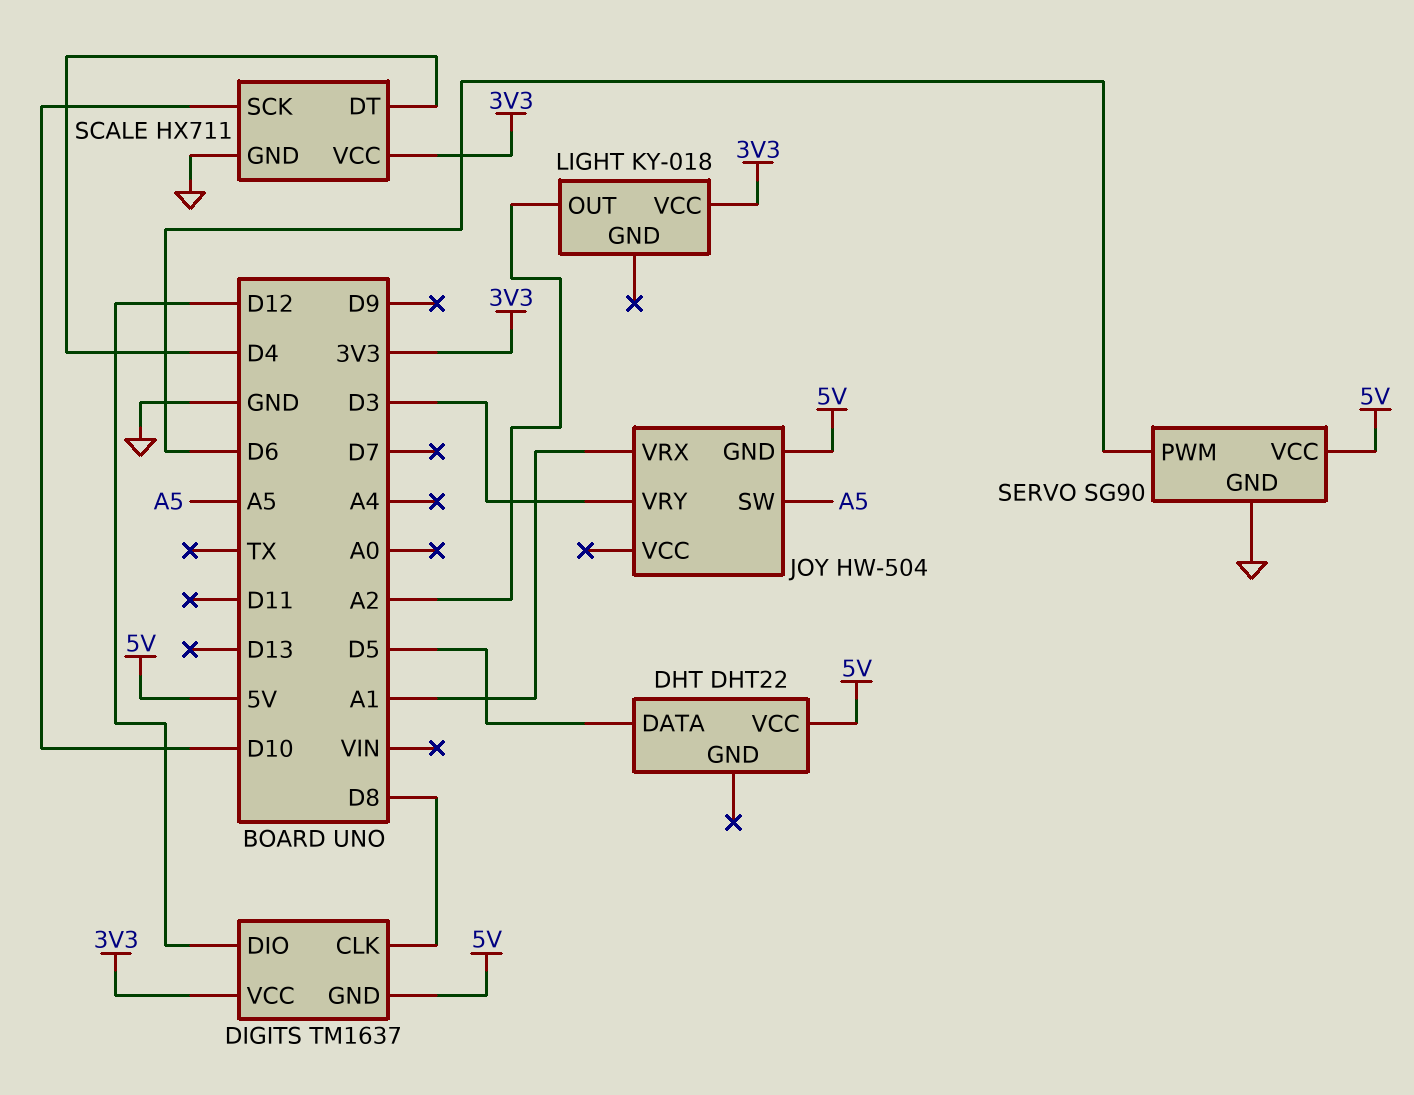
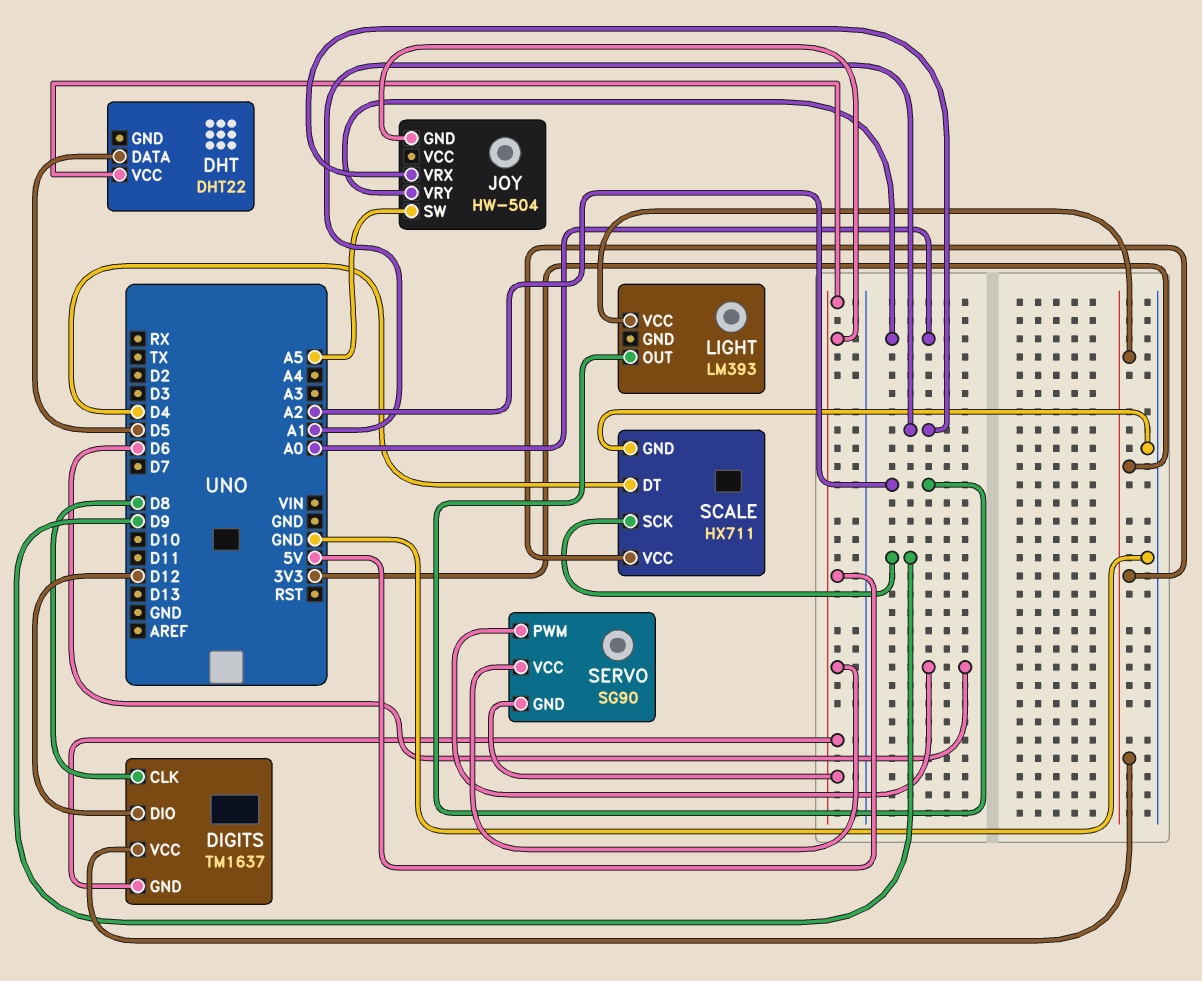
JOY pin VRY: D3 -> A0
LIGHT: KY-018 -> LM393
SCALE pin SCK: D10 -> D9
SERVO pin GND: GND -> 5V

